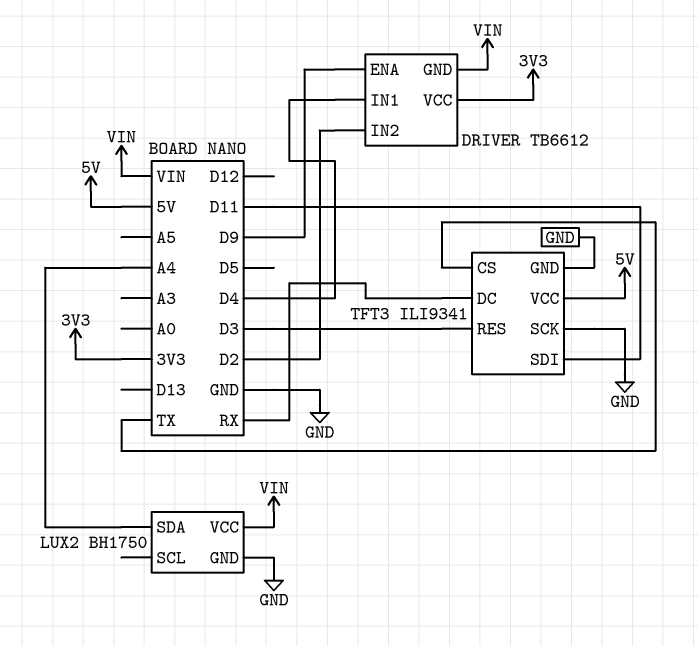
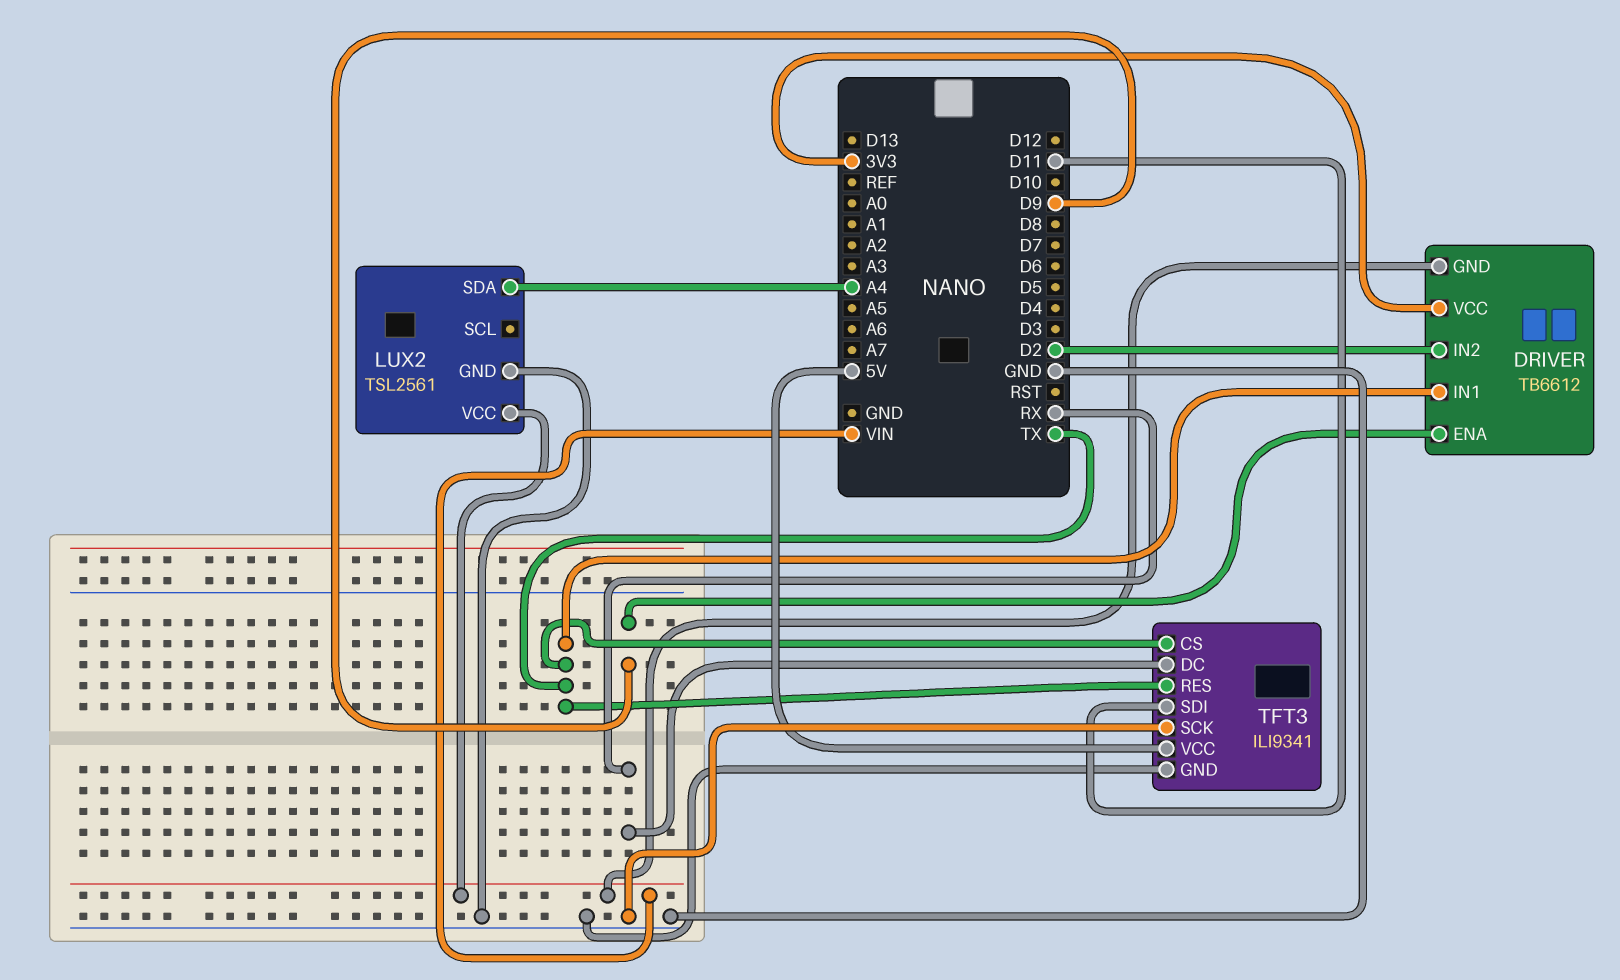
DRIVER pin IN1: D4 -> TX
LUX2: BH1750 -> TSL2561
TFT3 pin RES: D3 -> TX

